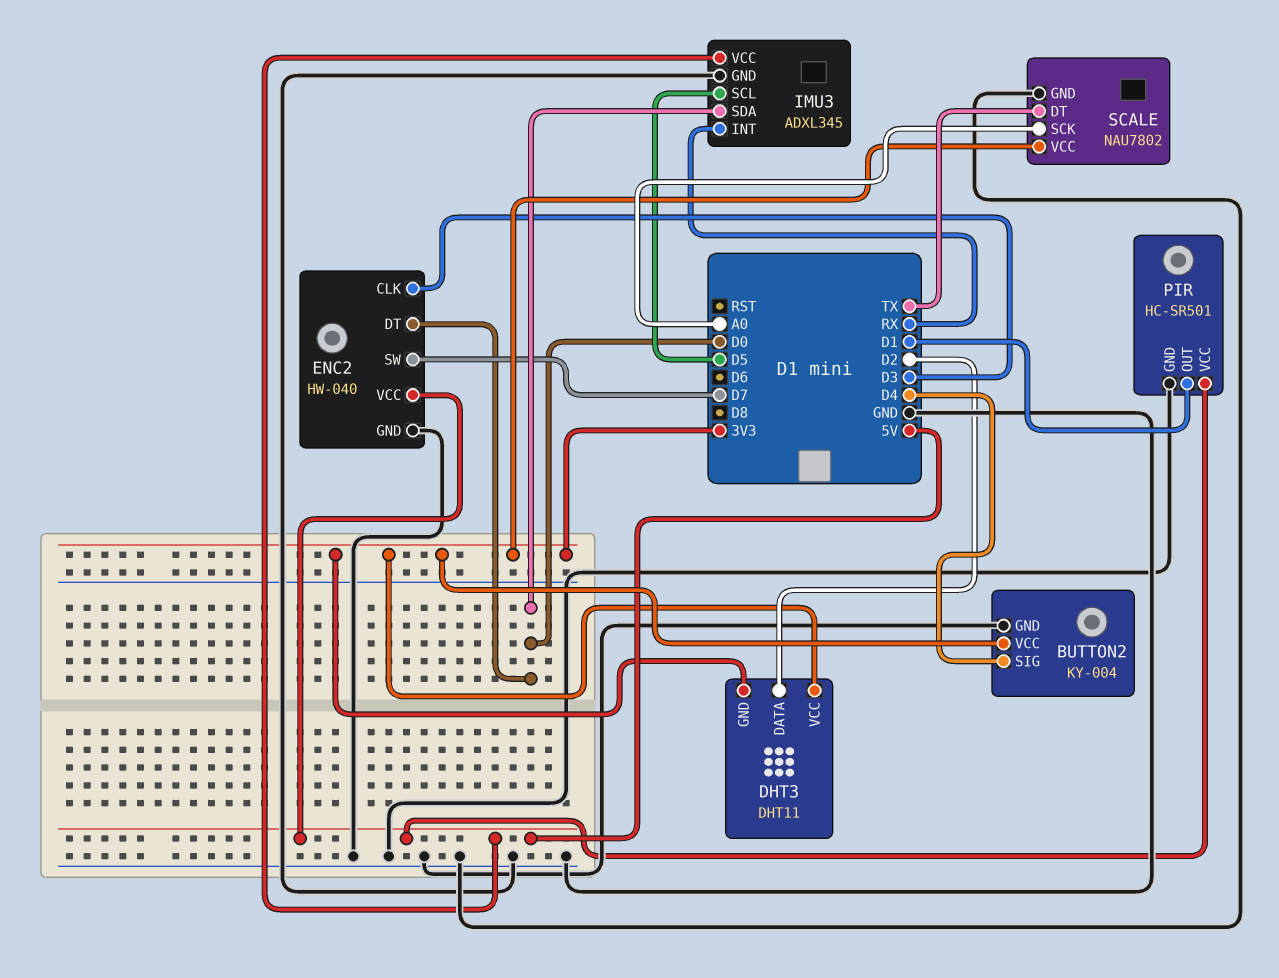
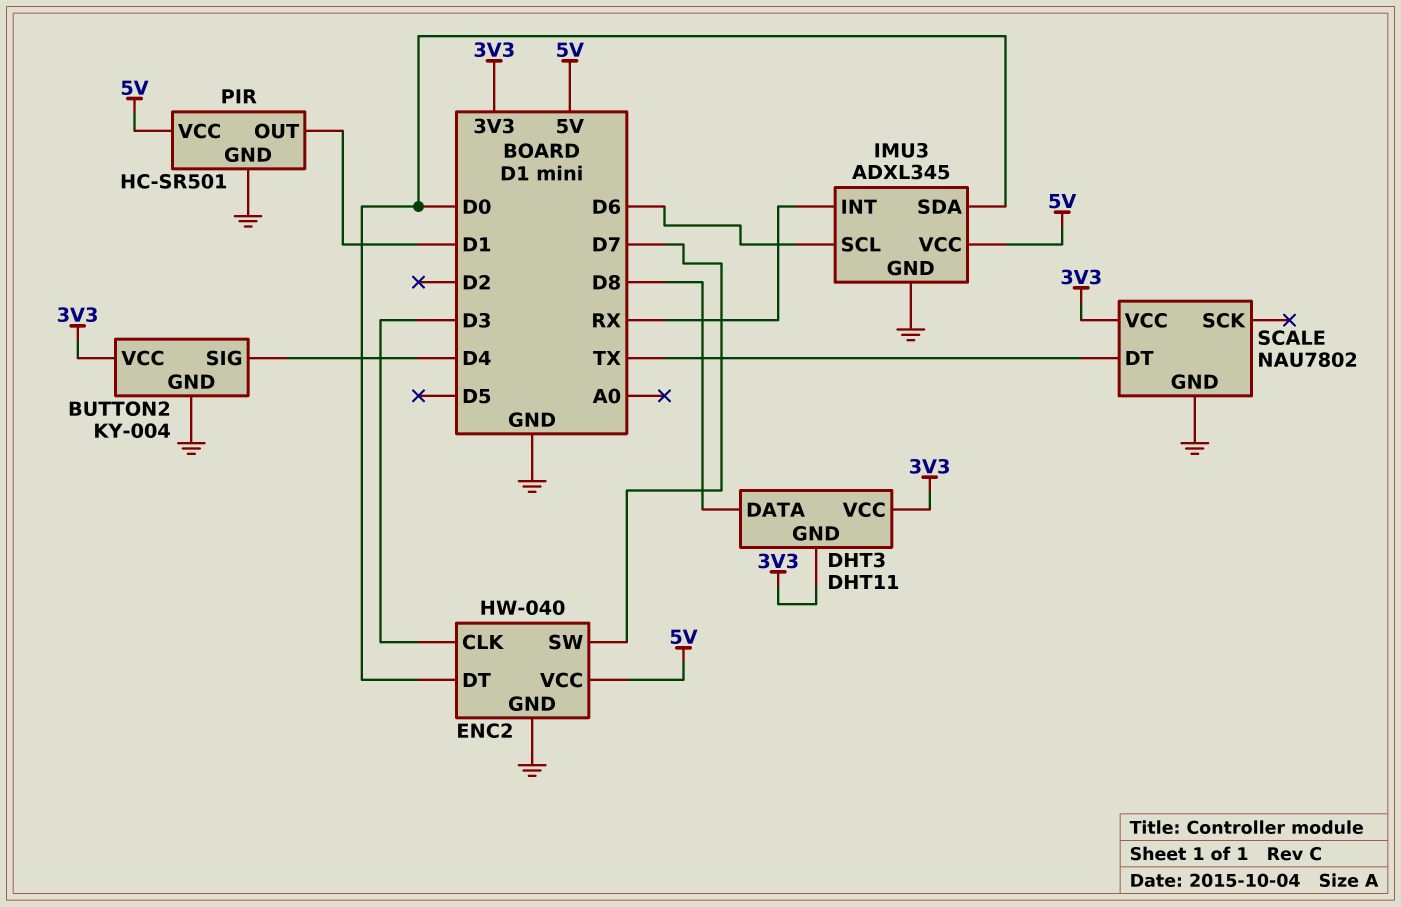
DHT3 pin DATA: D2 -> D8
IMU3 pin SCL: D5 -> D6
SCALE pin SCK: A0 -> none

